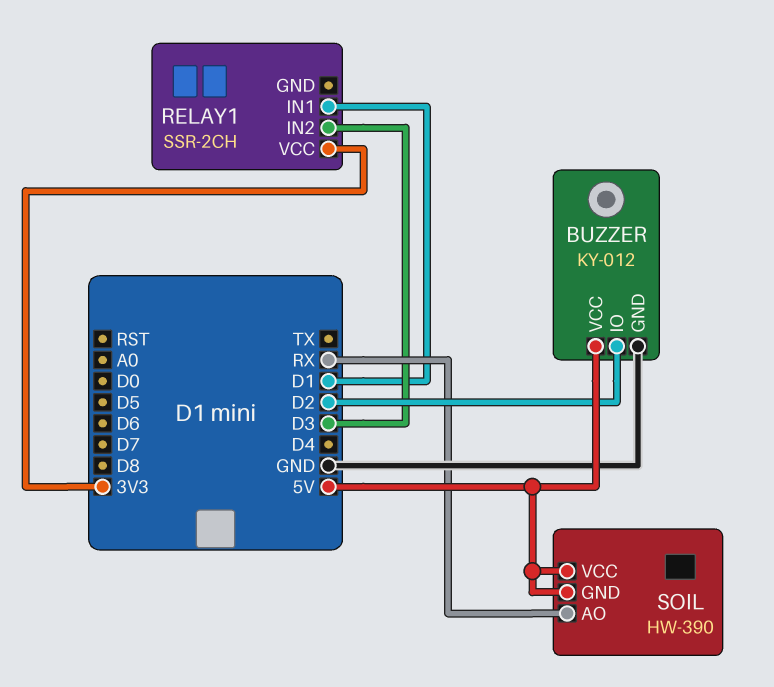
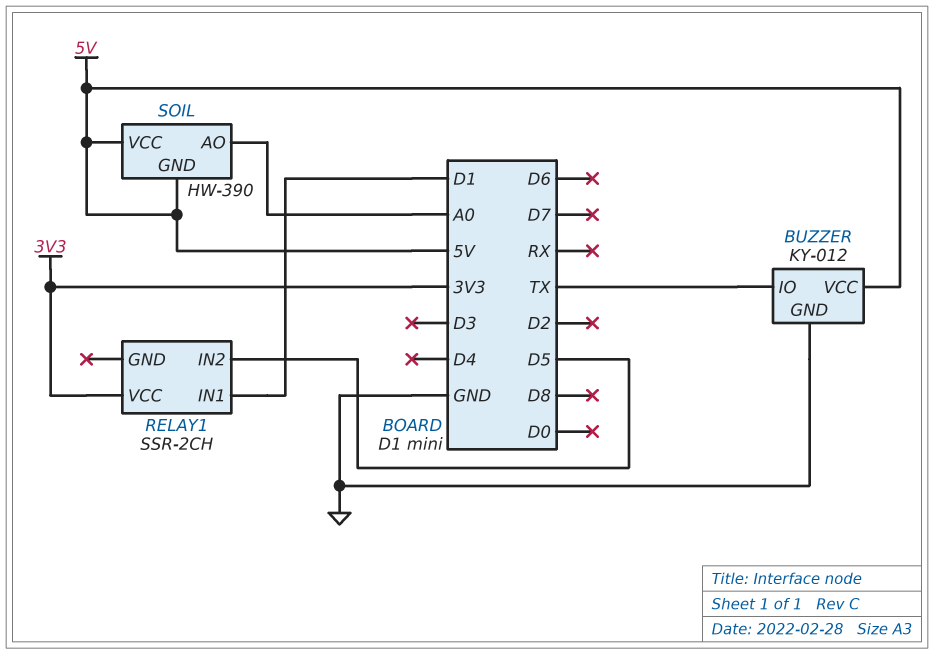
BUZZER pin IO: D2 -> TX
RELAY1 pin IN2: D3 -> D5
SOIL pin AO: RX -> A0

